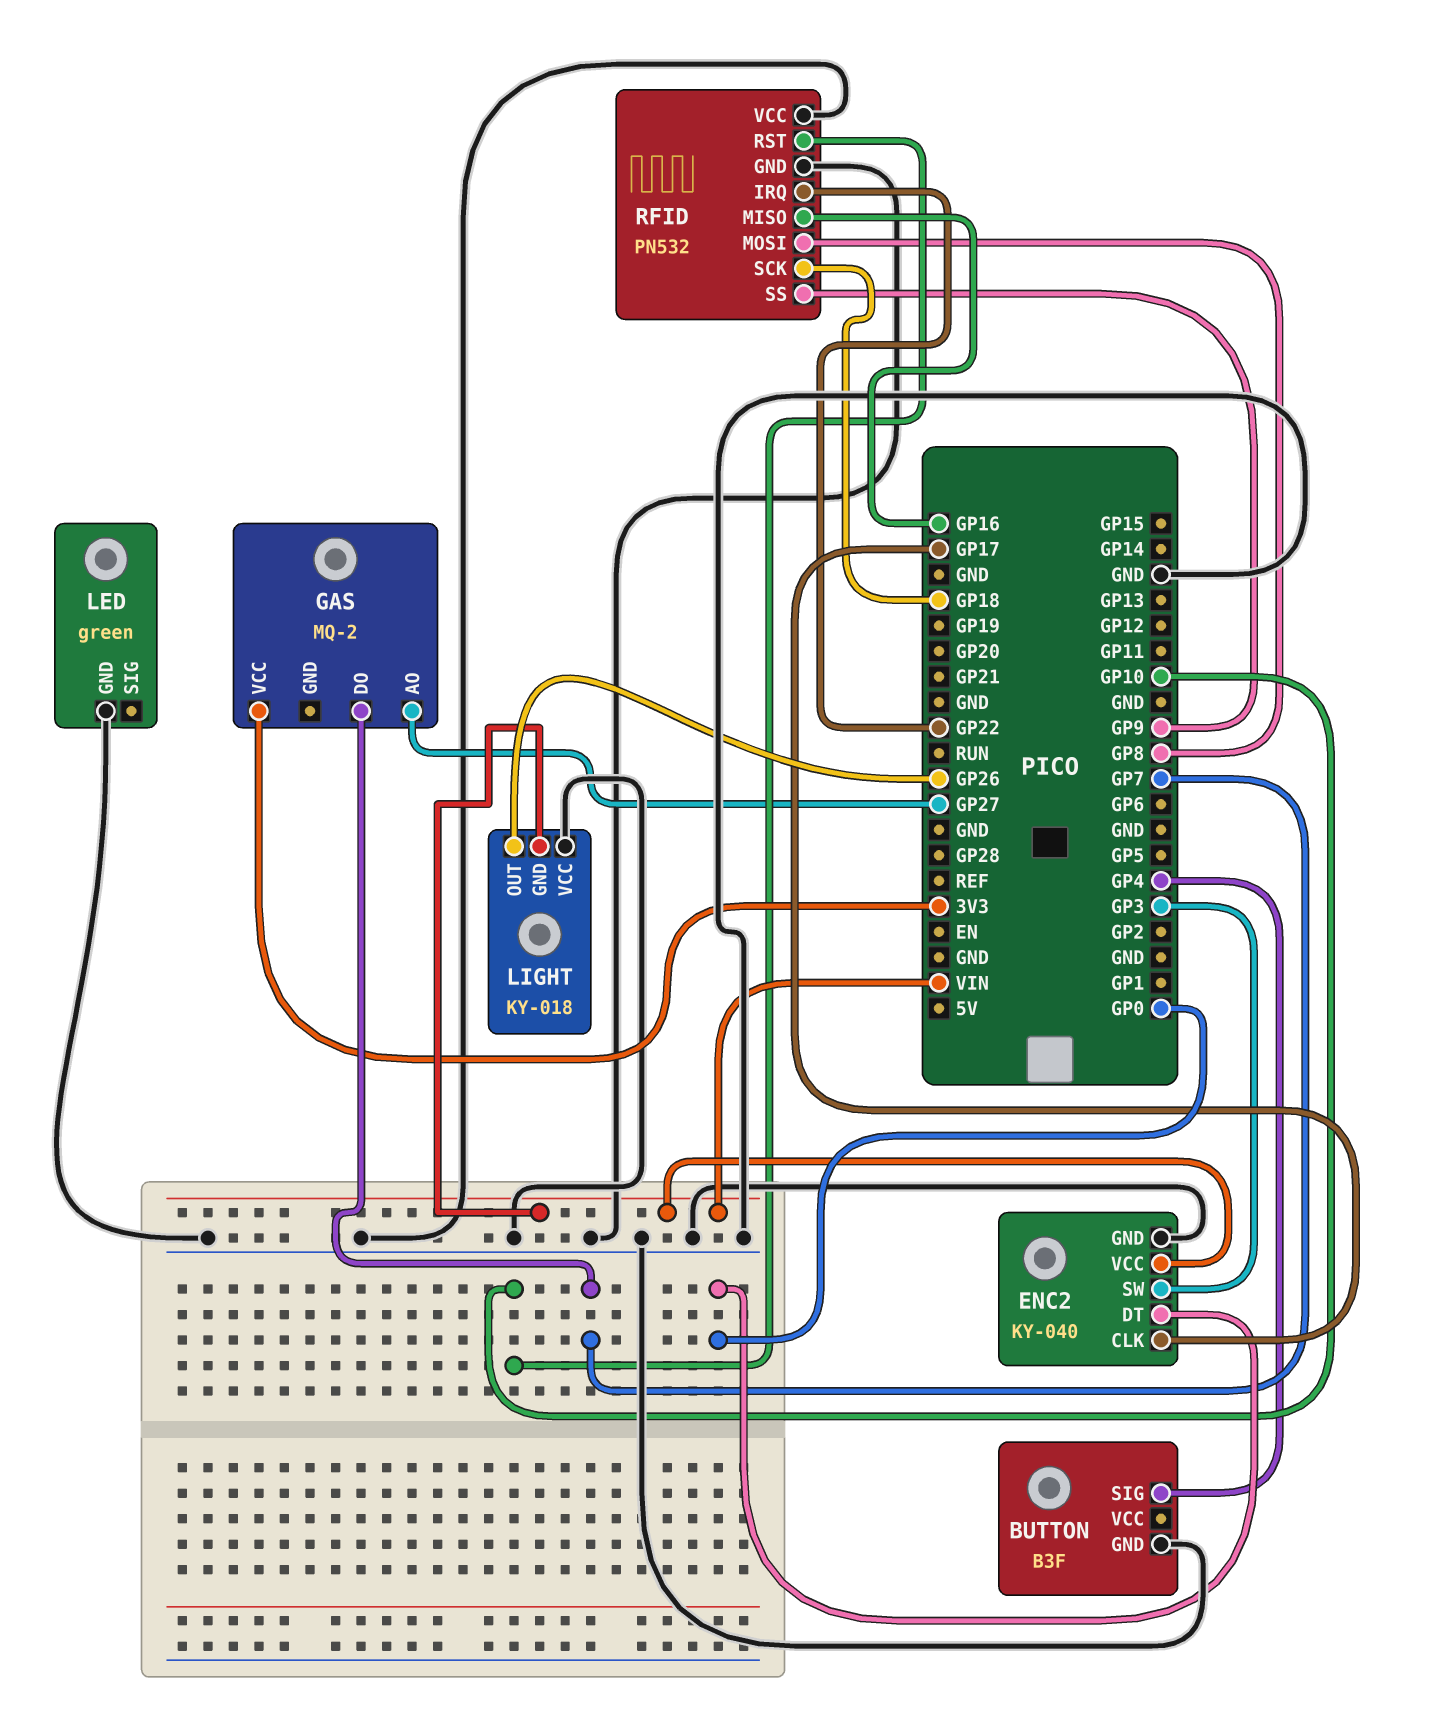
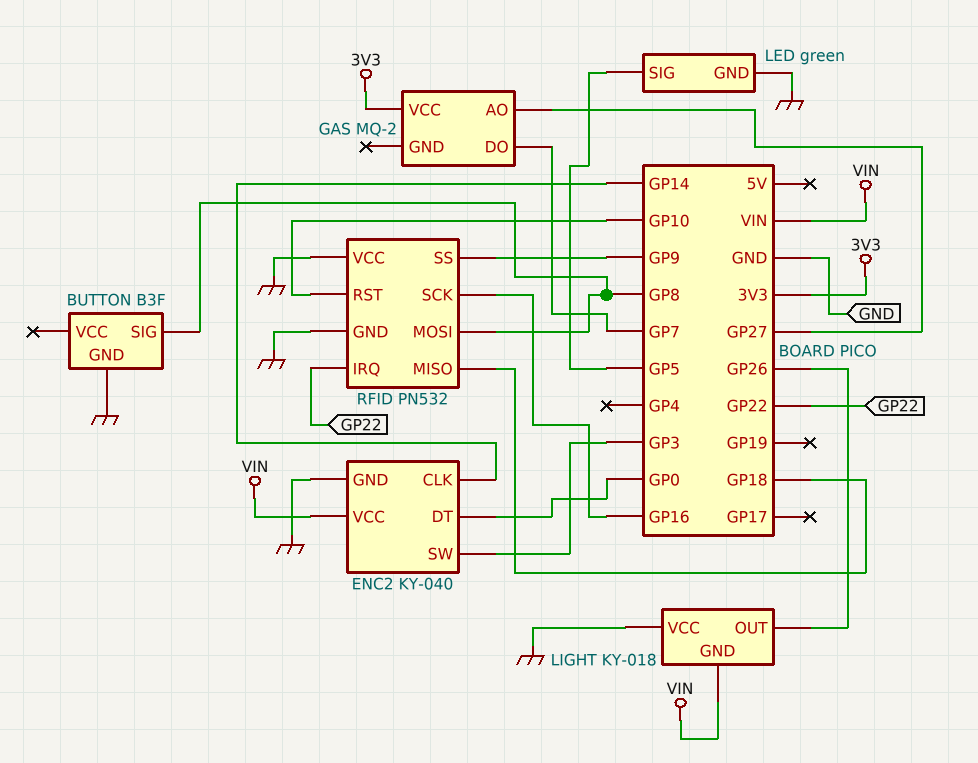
BUTTON pin SIG: GP4 -> GP8
ENC2 pin CLK: GP17 -> GP14
LED pin SIG: none -> GP5
RFID pin MISO: GP16 -> GP18
RFID pin SCK: GP18 -> GP16

